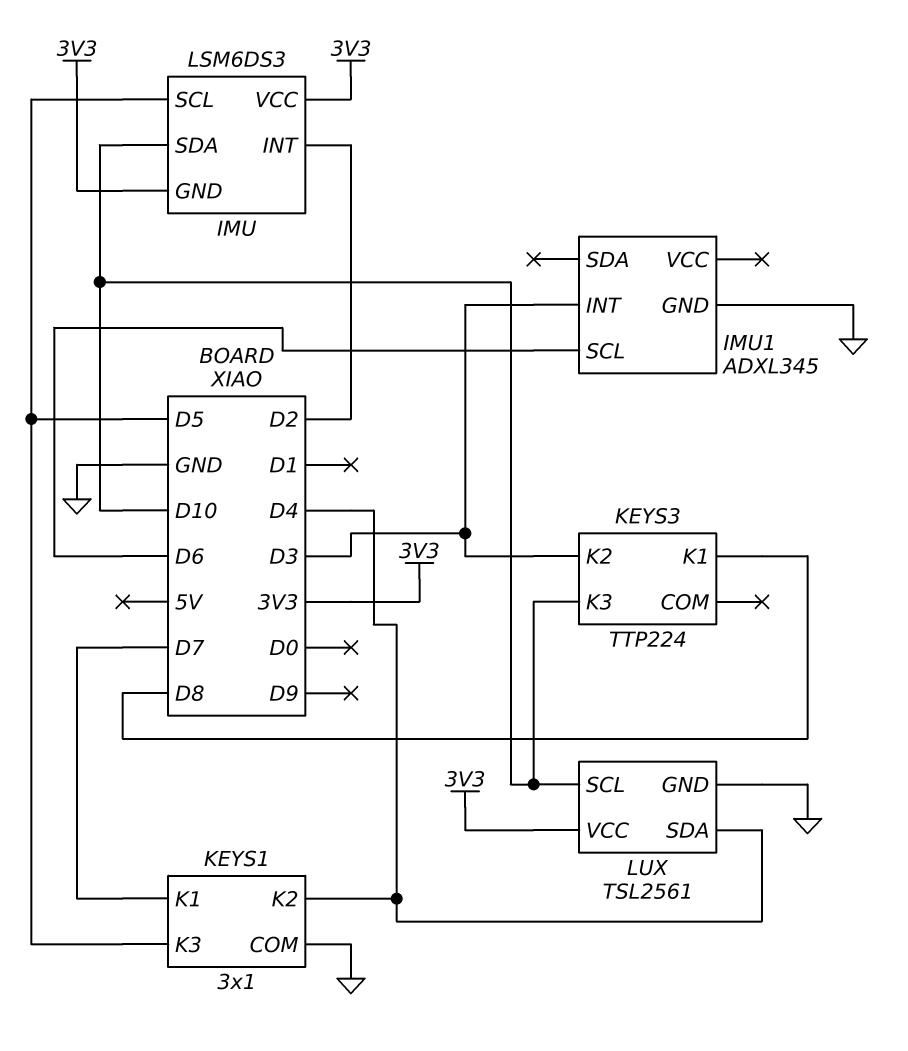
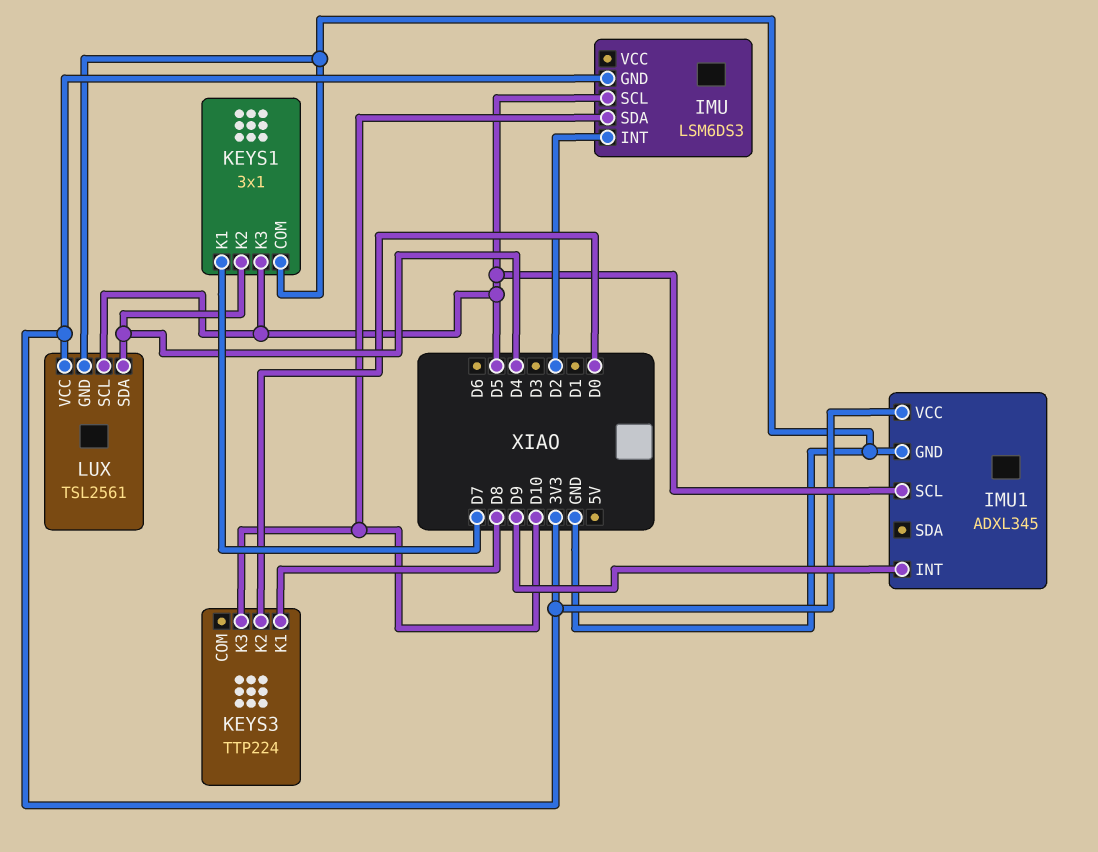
IMU pin VCC: 3V3 -> none
IMU1 pin INT: D3 -> D9
IMU1 pin SCL: D6 -> D5
IMU1 pin VCC: none -> 3V3
KEYS3 pin K2: D3 -> D0
LUX pin SCL: D10 -> D5

